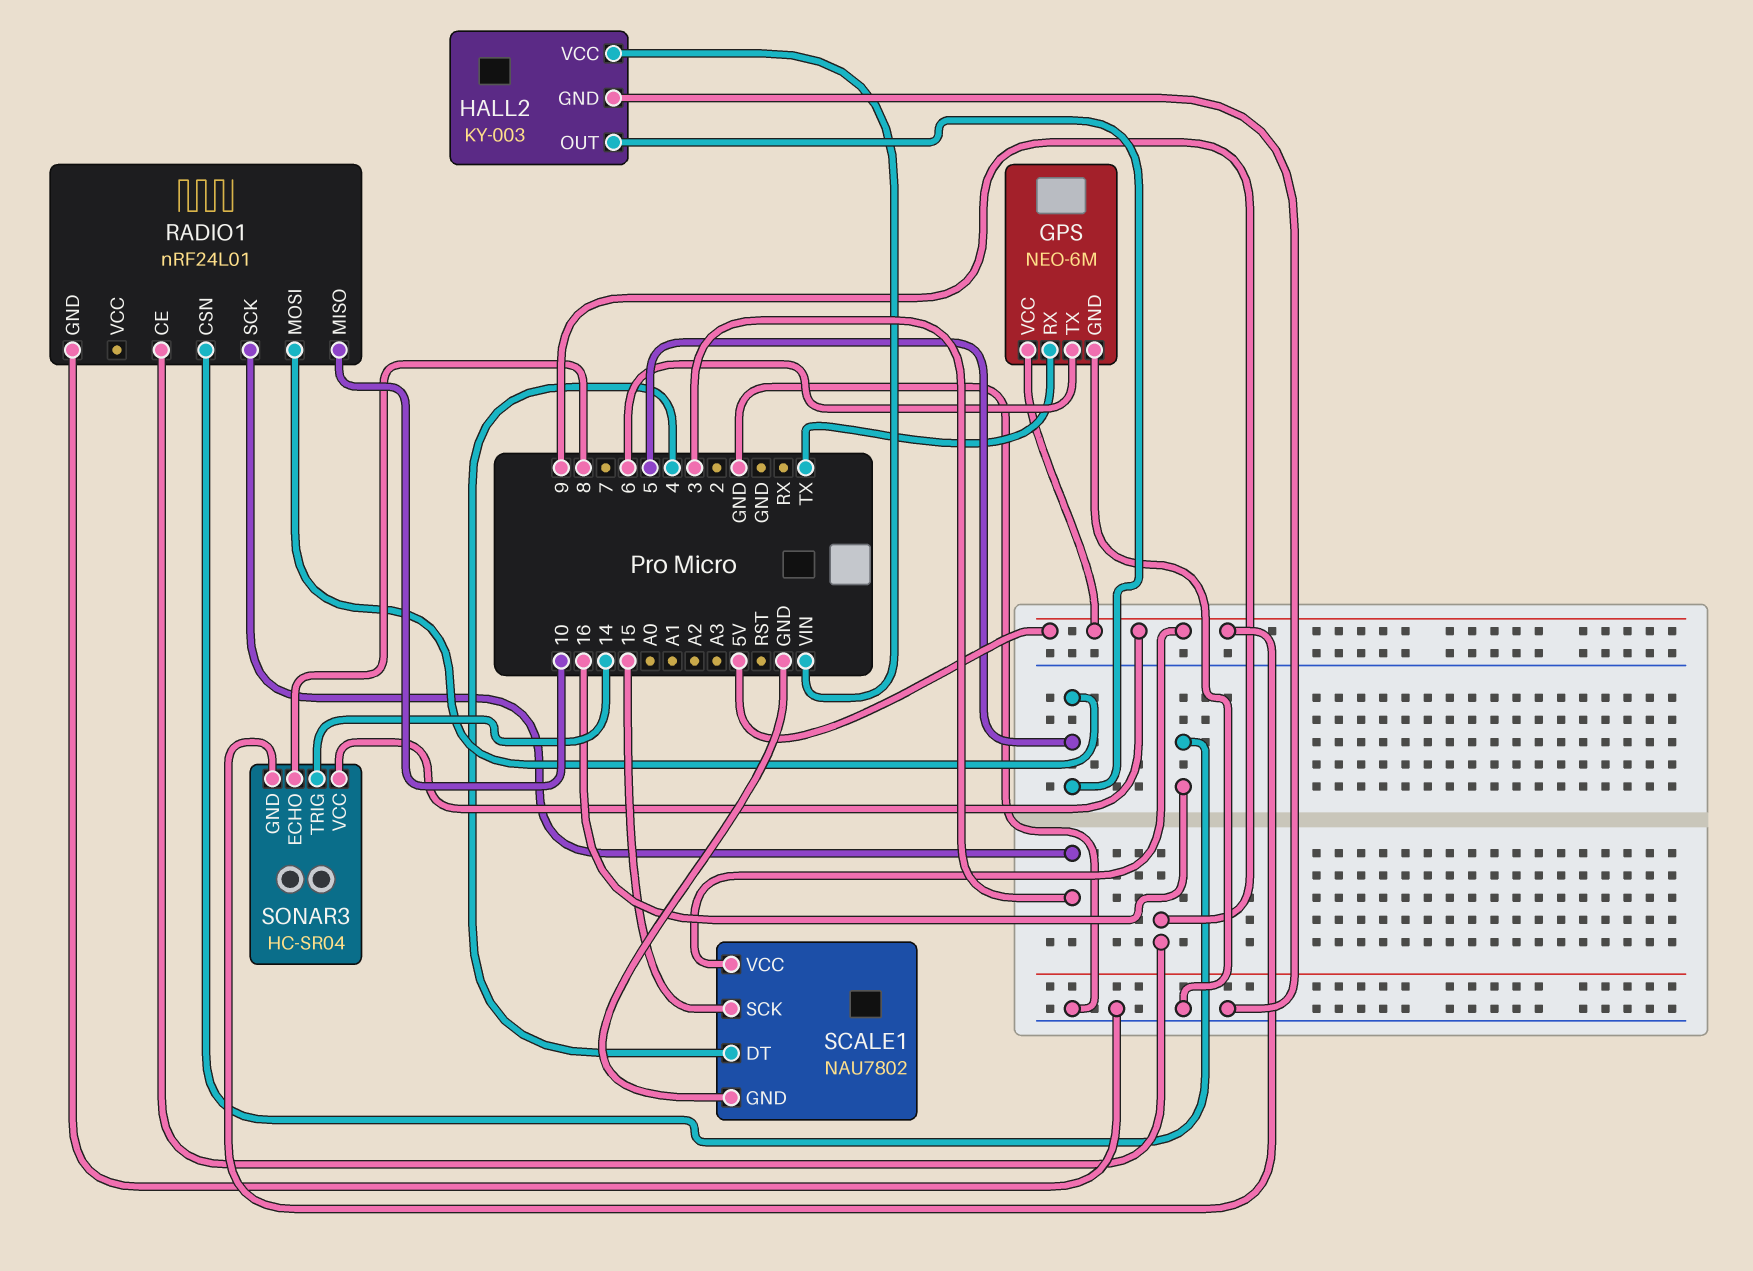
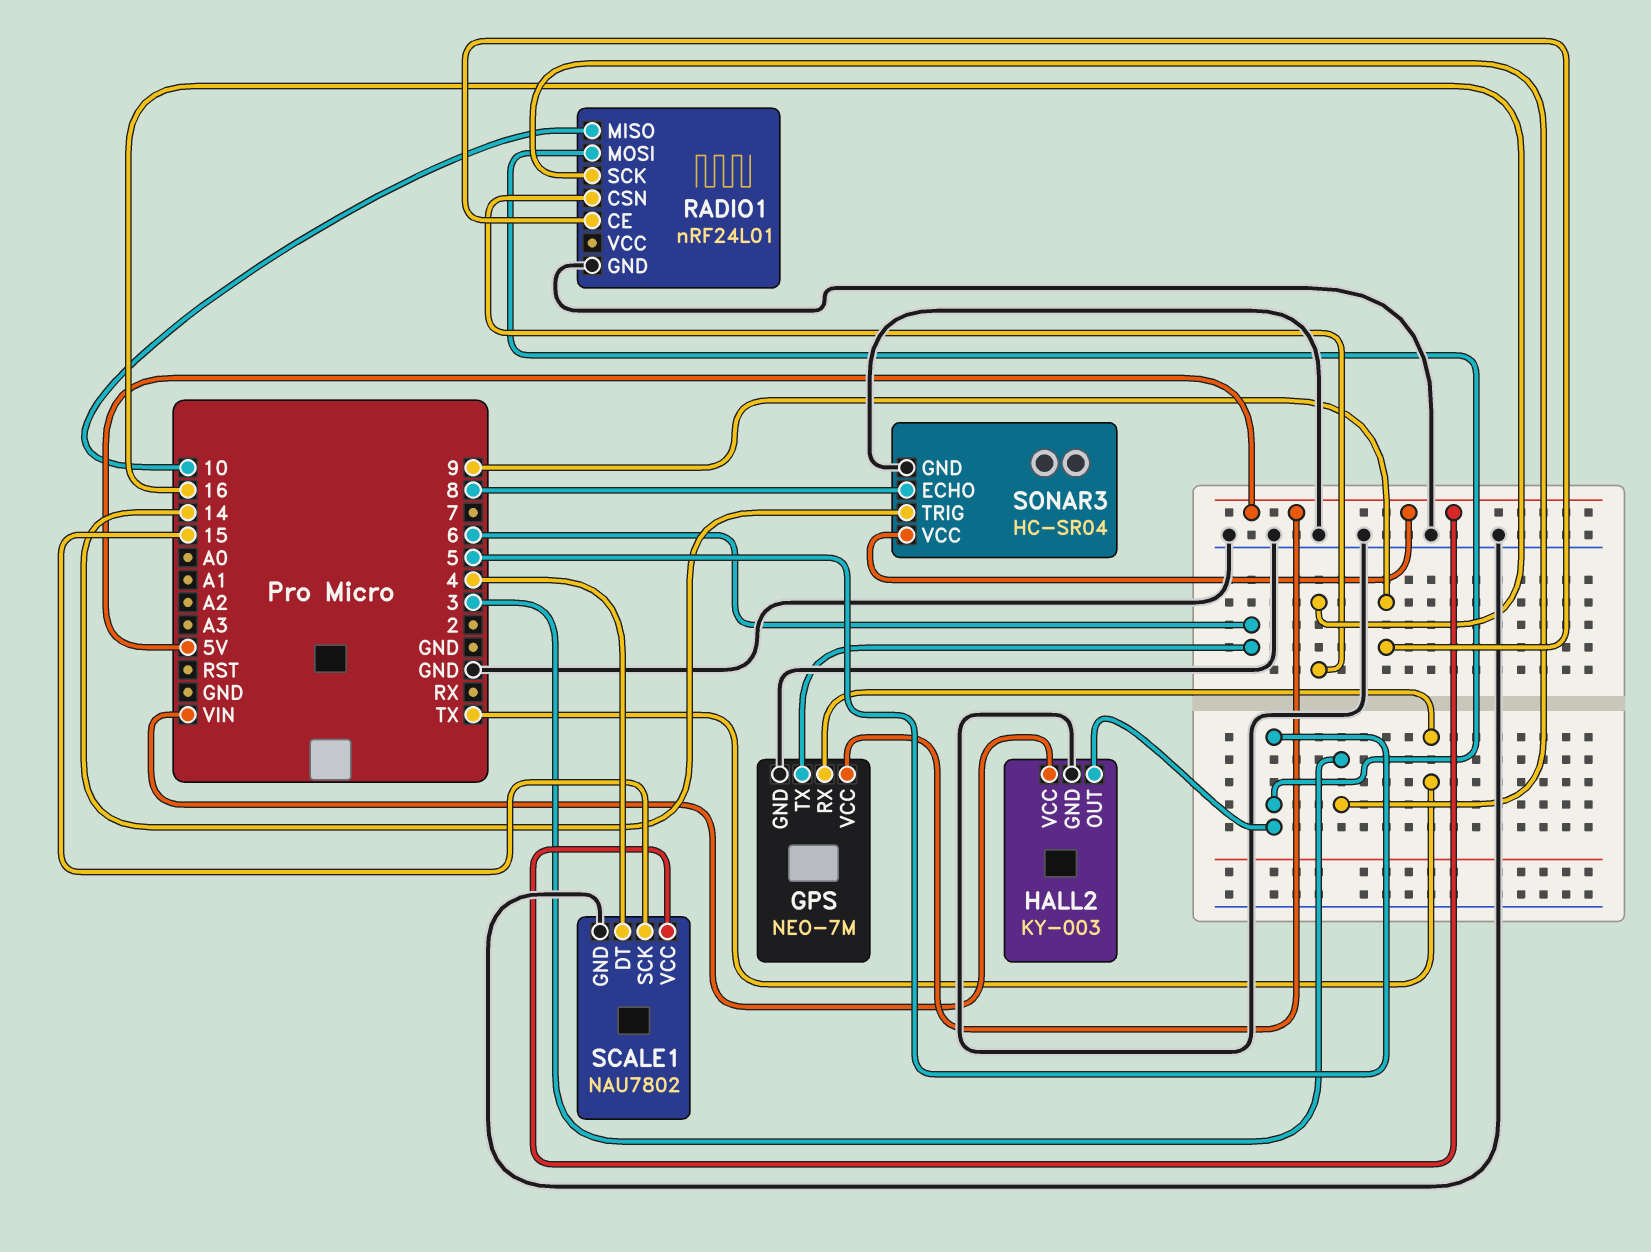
GPS: NEO-6M -> NEO-7M
SONAR3 pin GND: 5V -> GND

